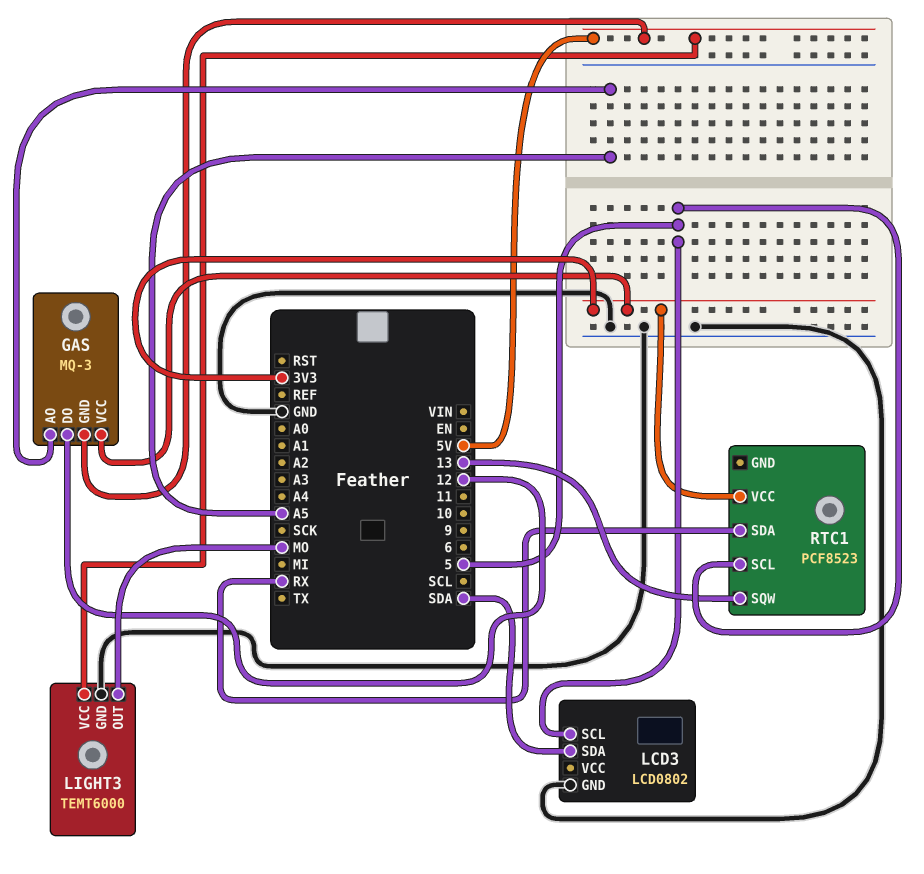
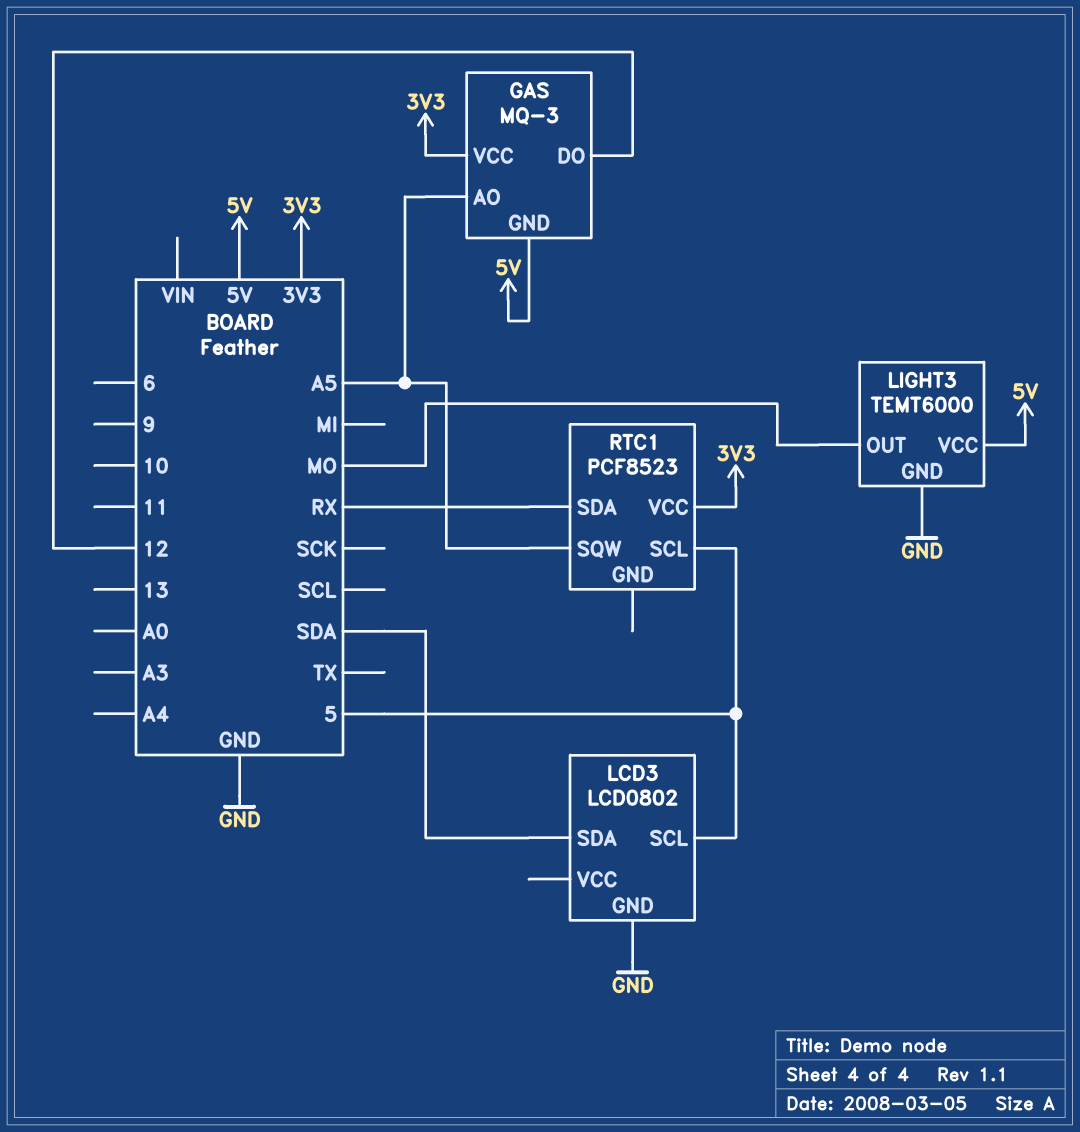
RTC1 pin SQW: 13 -> A5

